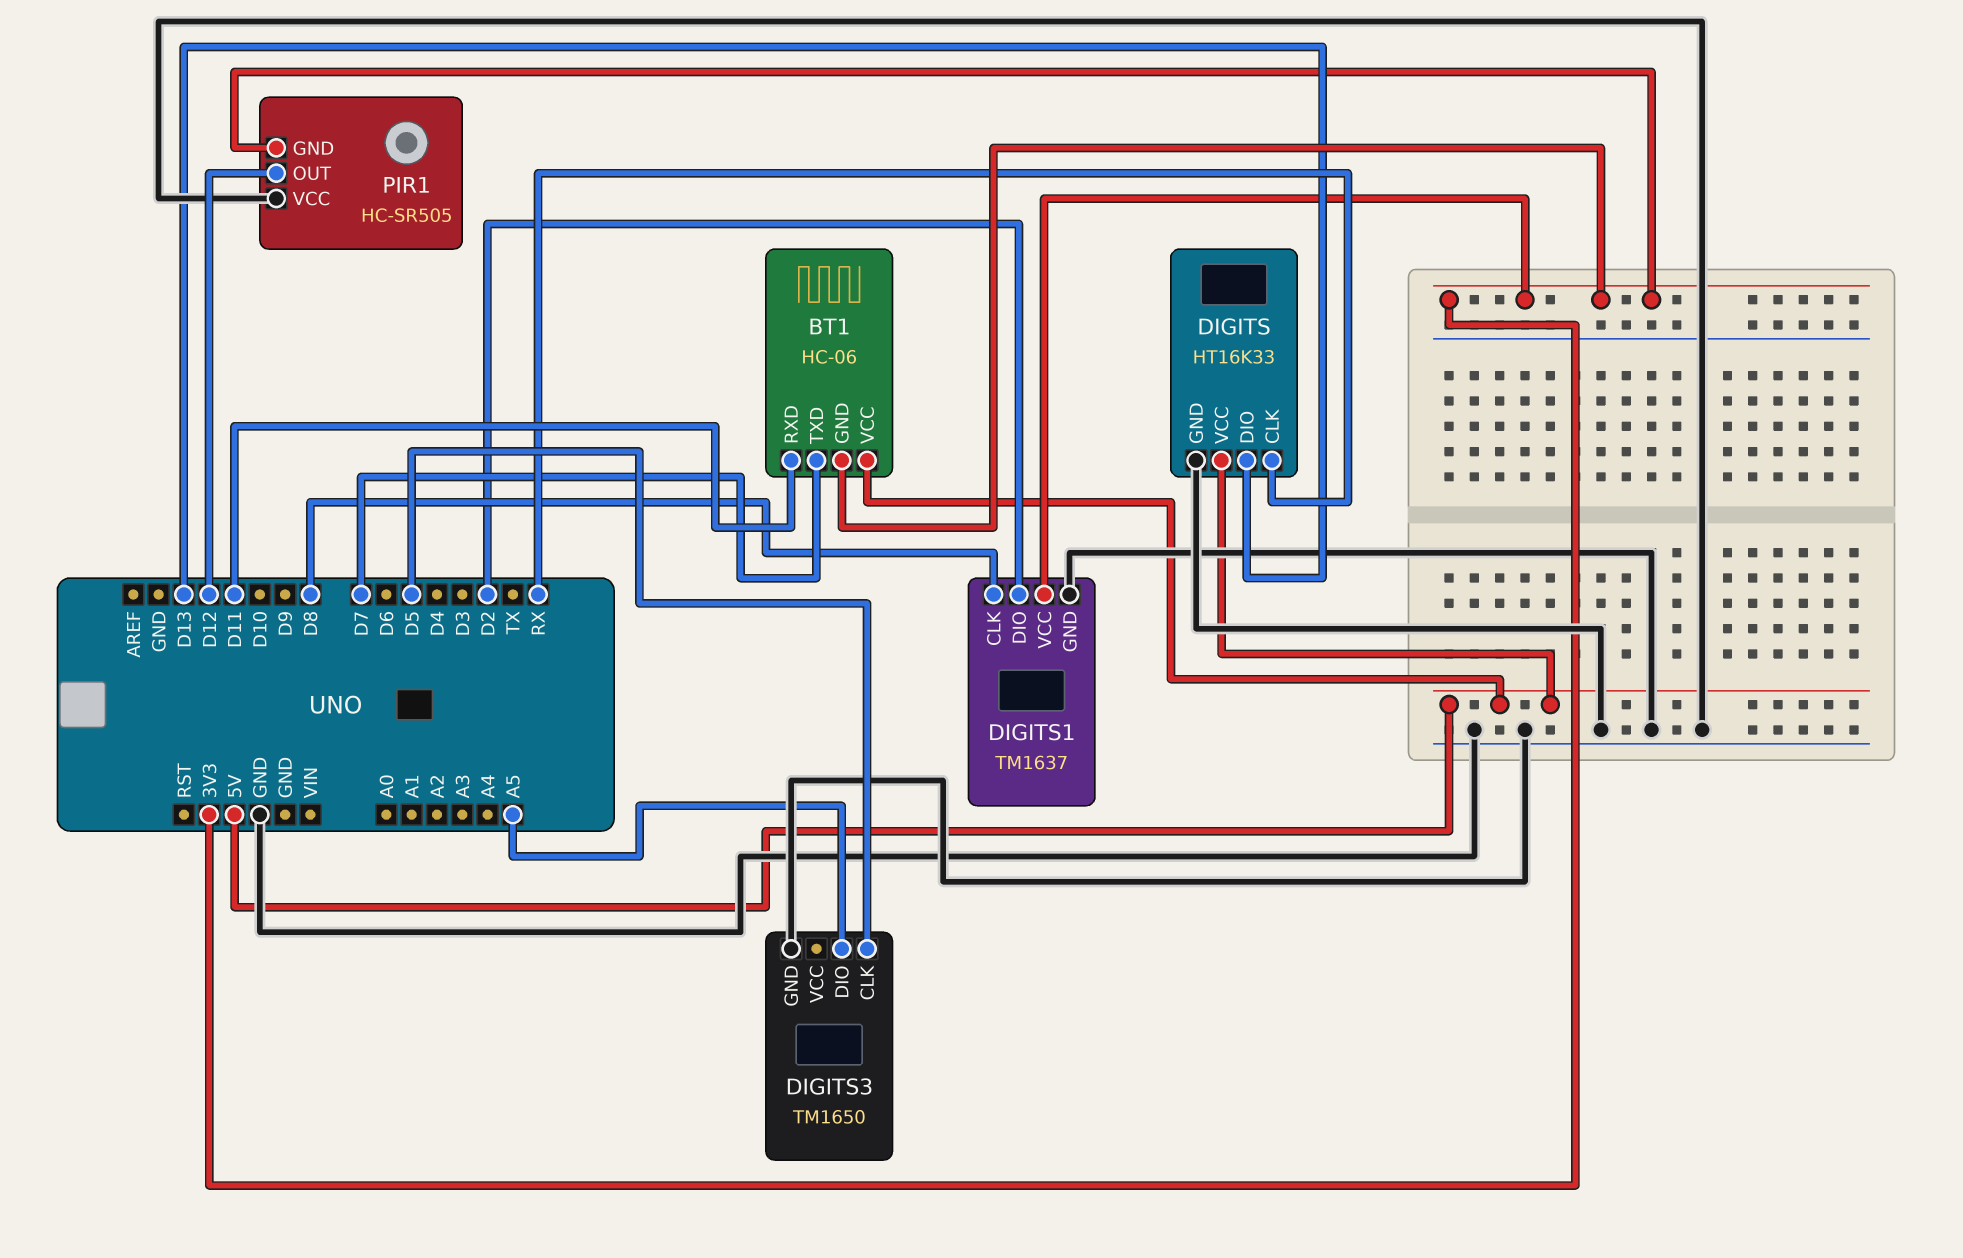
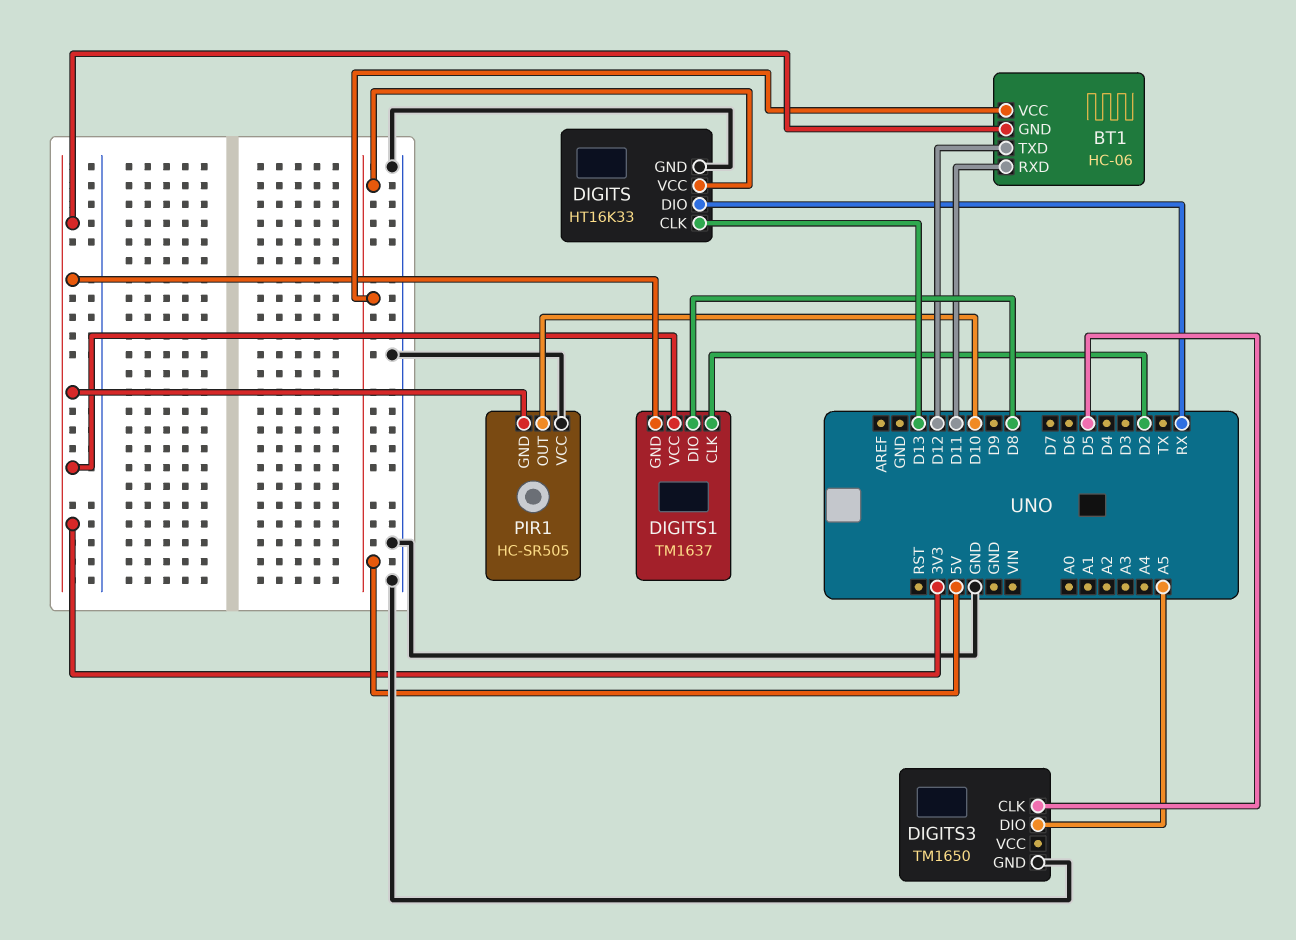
BT1 pin TXD: D7 -> D12
DIGITS pin CLK: RX -> D13
DIGITS pin DIO: D13 -> RX
DIGITS1 pin CLK: D8 -> D2
DIGITS1 pin DIO: D2 -> D8
DIGITS1 pin GND: GND -> 3V3
PIR1 pin OUT: D12 -> D10

